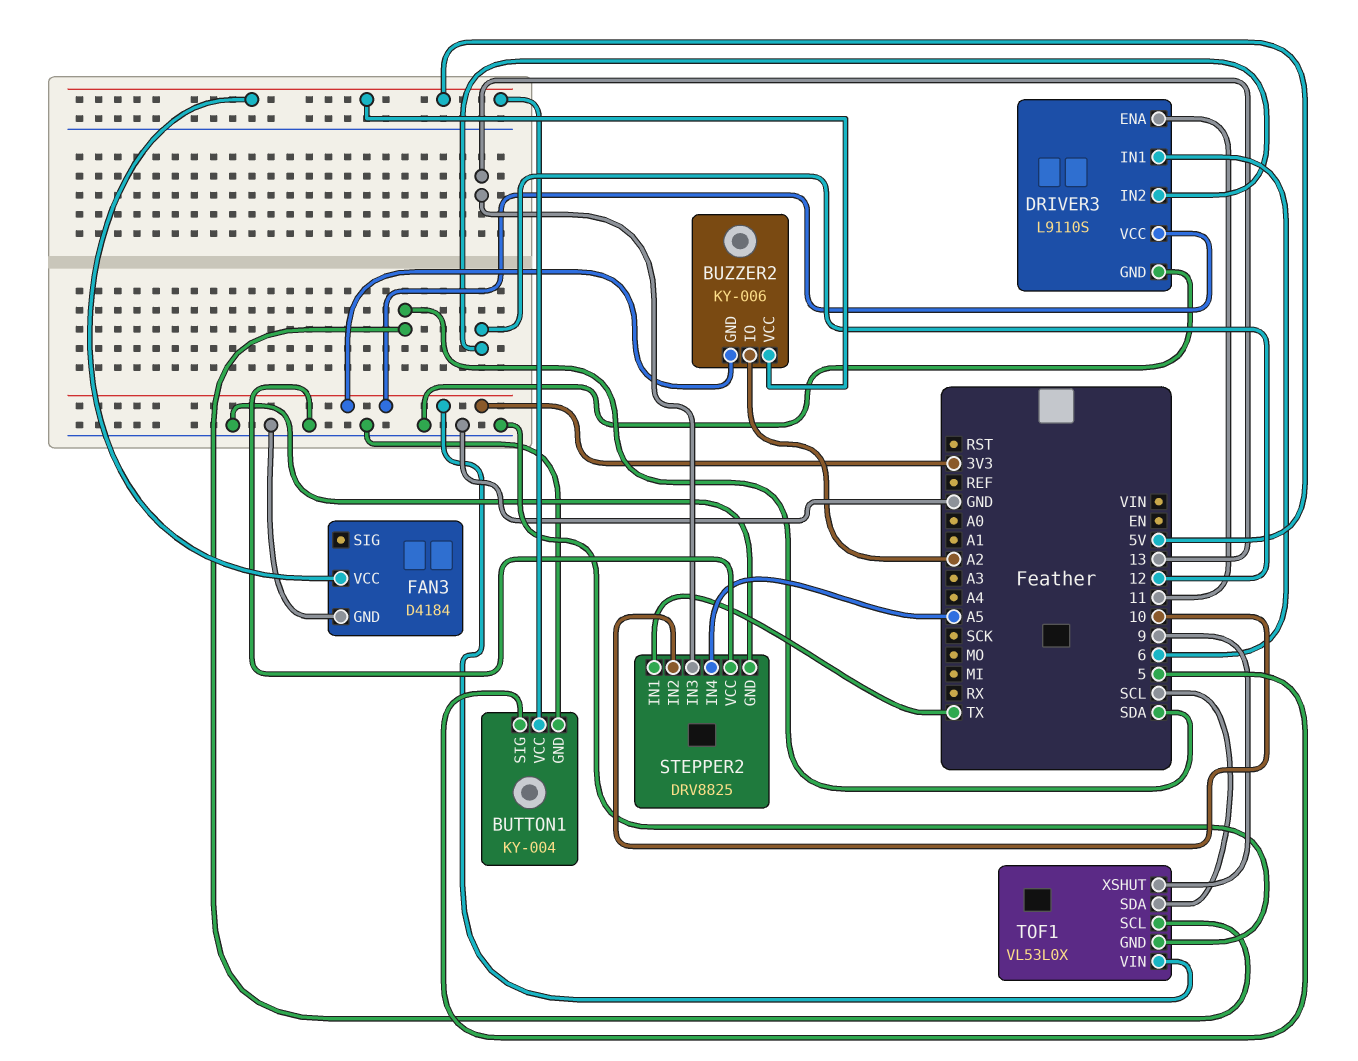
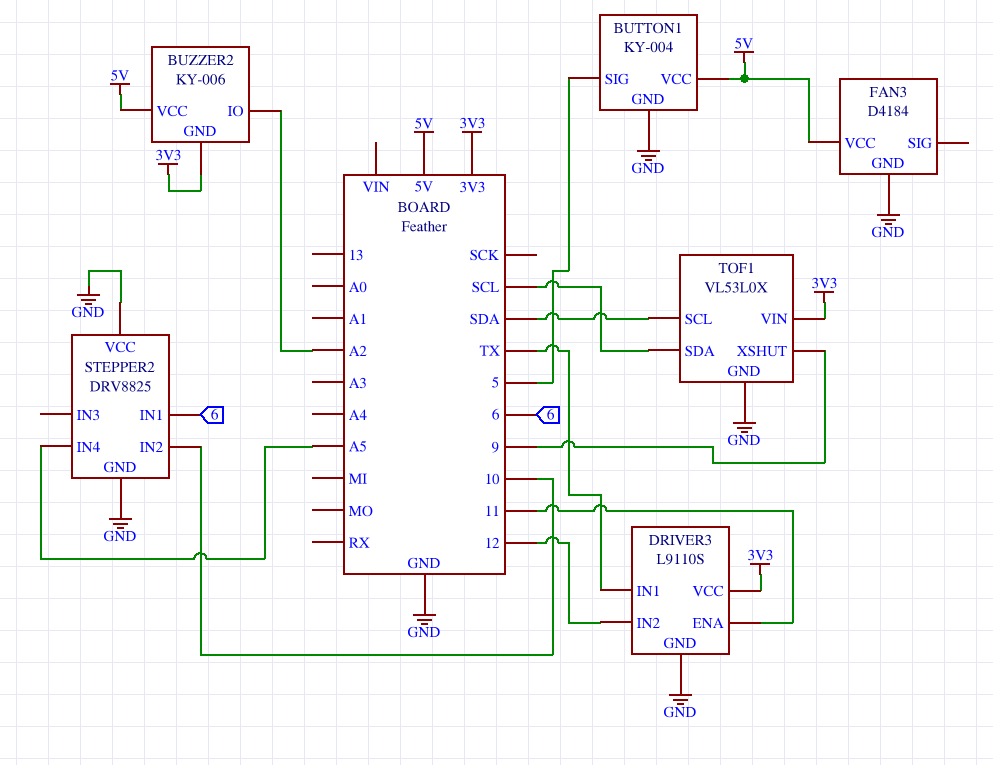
DRIVER3 pin IN1: 6 -> TX
STEPPER2 pin IN1: TX -> 6
STEPPER2 pin IN3: 13 -> none

